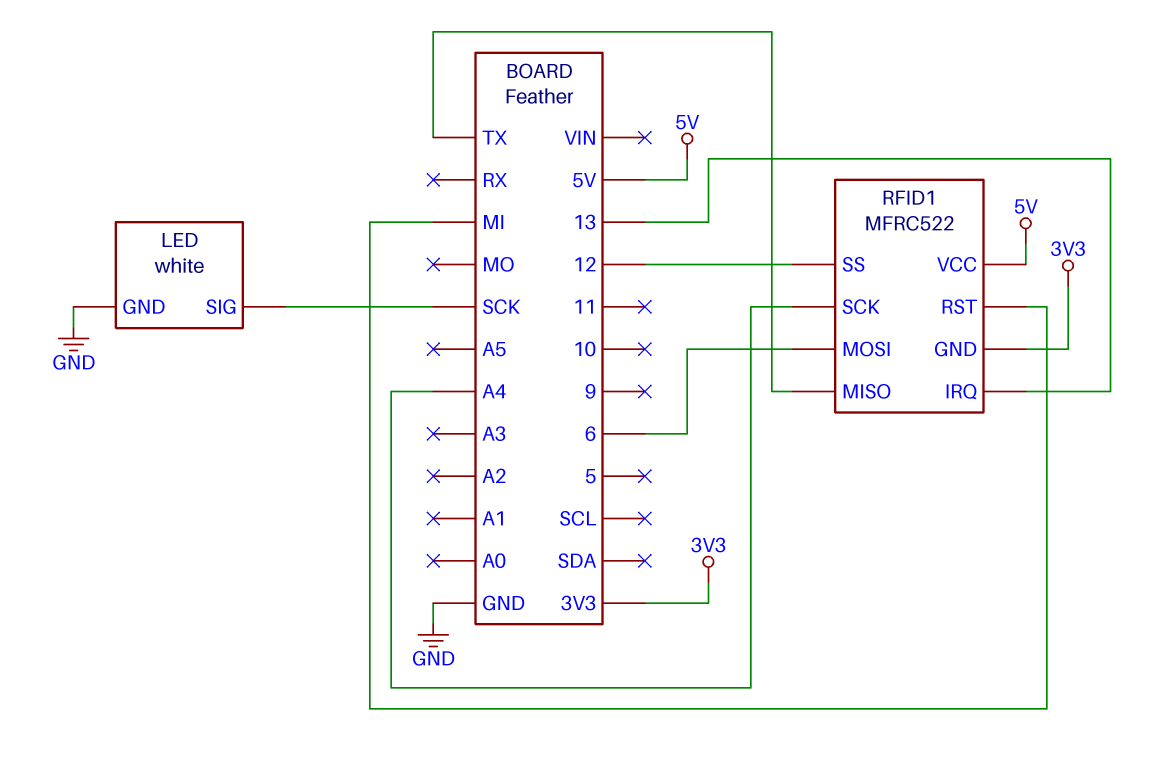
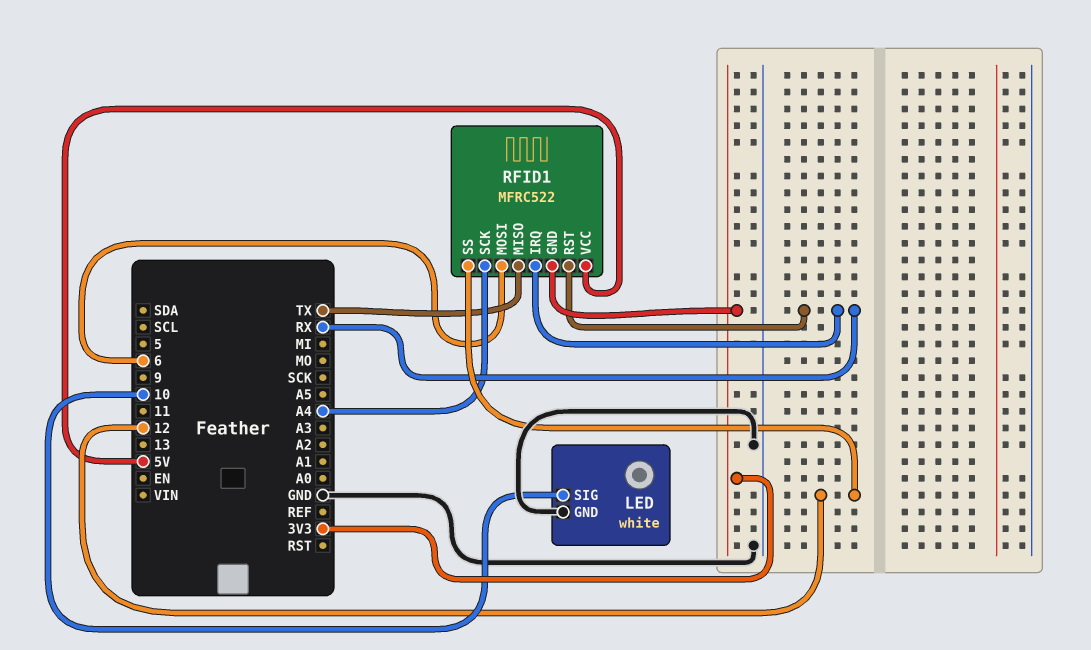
LED pin SIG: SCK -> 10
RFID1 pin IRQ: 13 -> RX
RFID1 pin RST: MI -> RX

